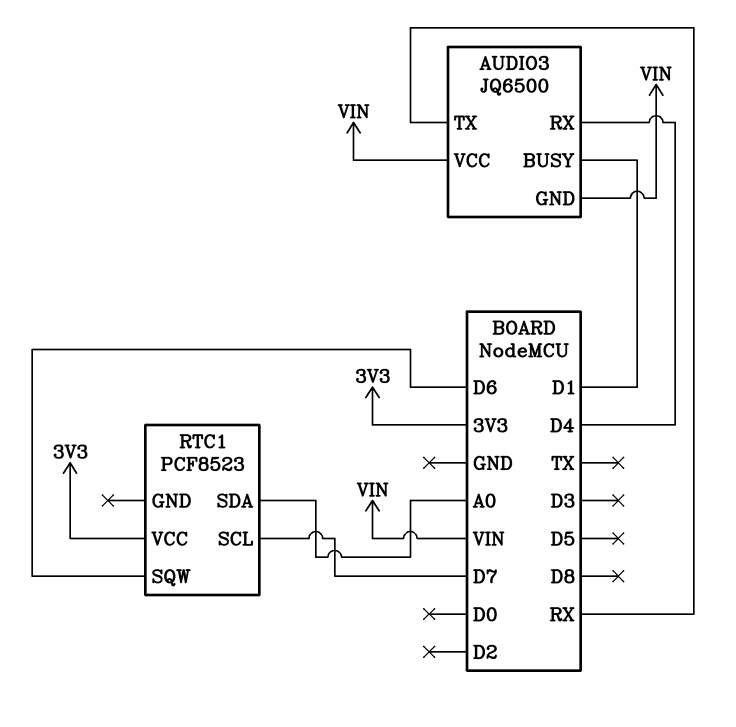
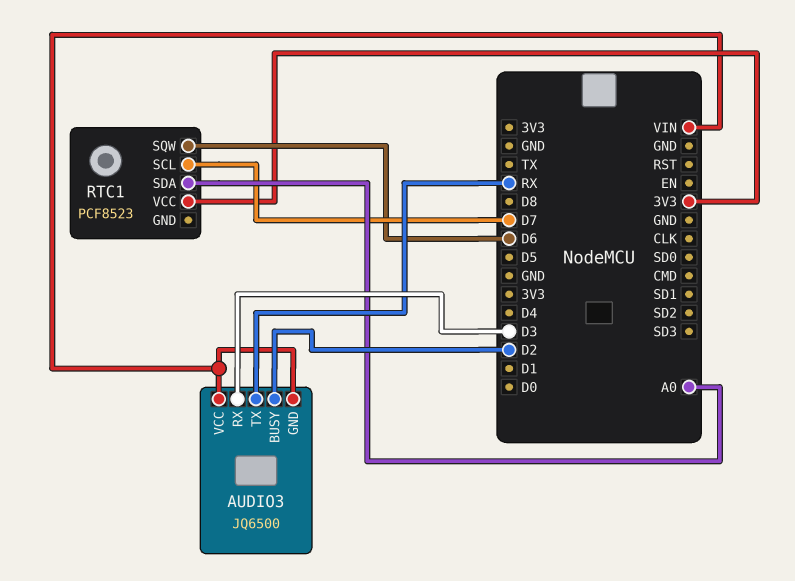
AUDIO3 pin BUSY: D1 -> D2
AUDIO3 pin RX: D4 -> D3

